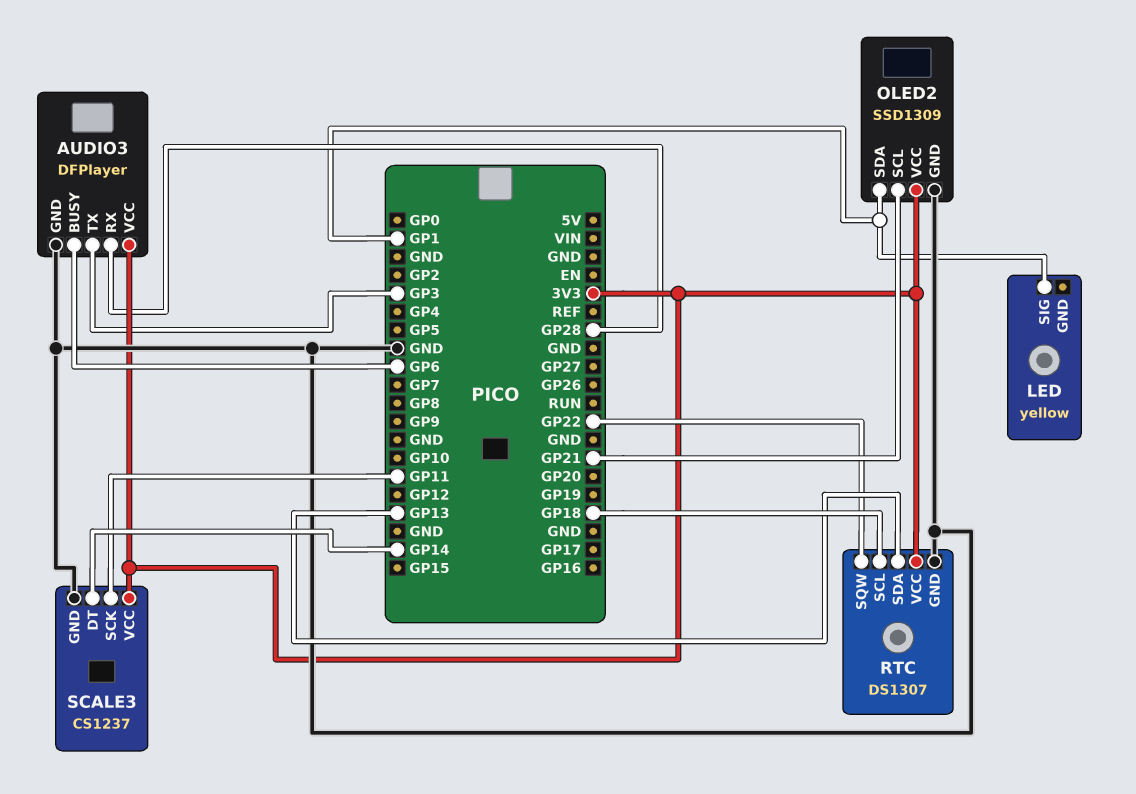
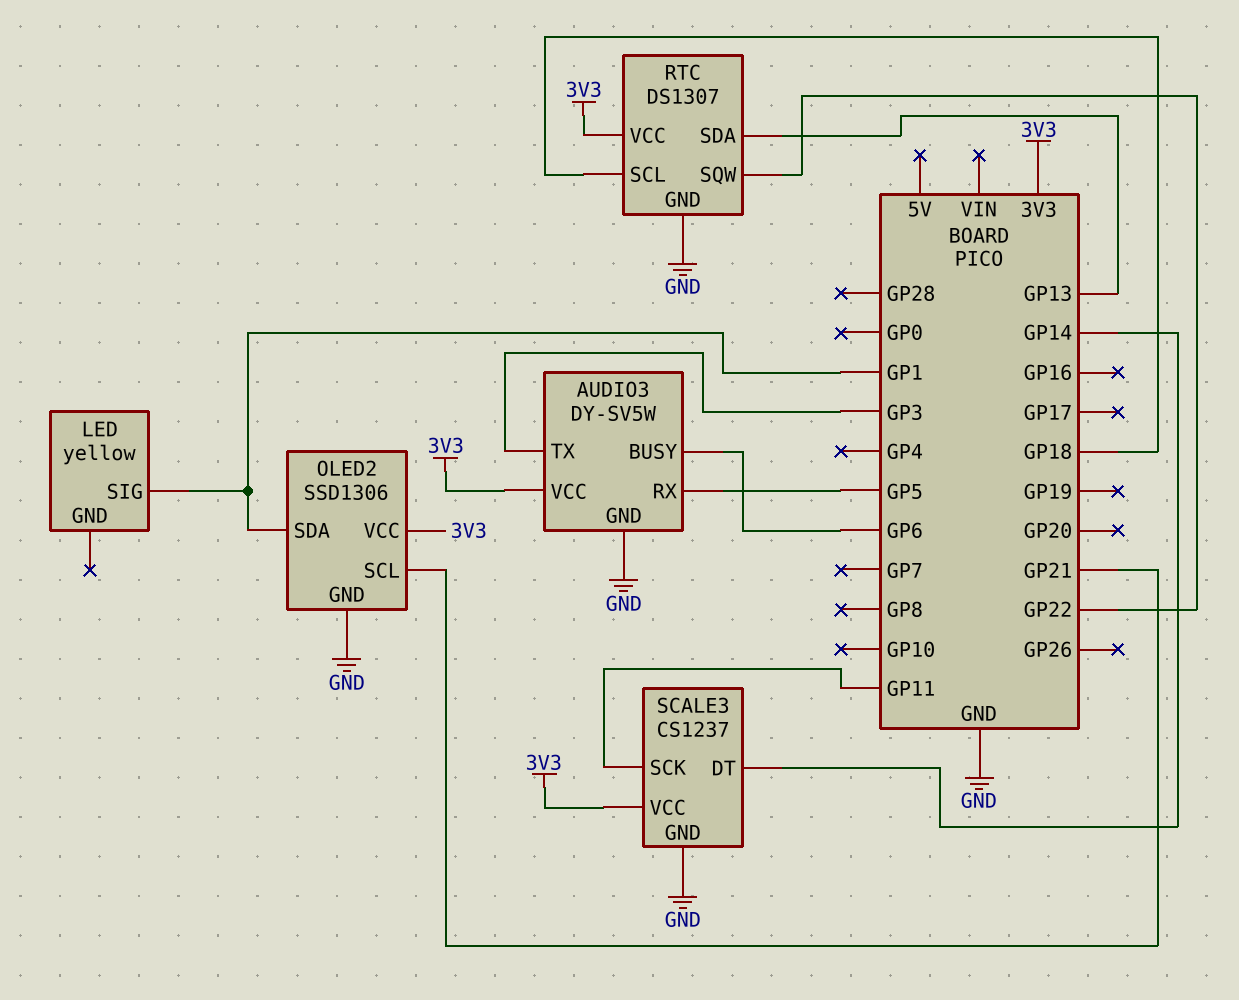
AUDIO3: DFPlayer -> DY-SV5W
AUDIO3 pin RX: GP28 -> GP5
OLED2: SSD1309 -> SSD1306

